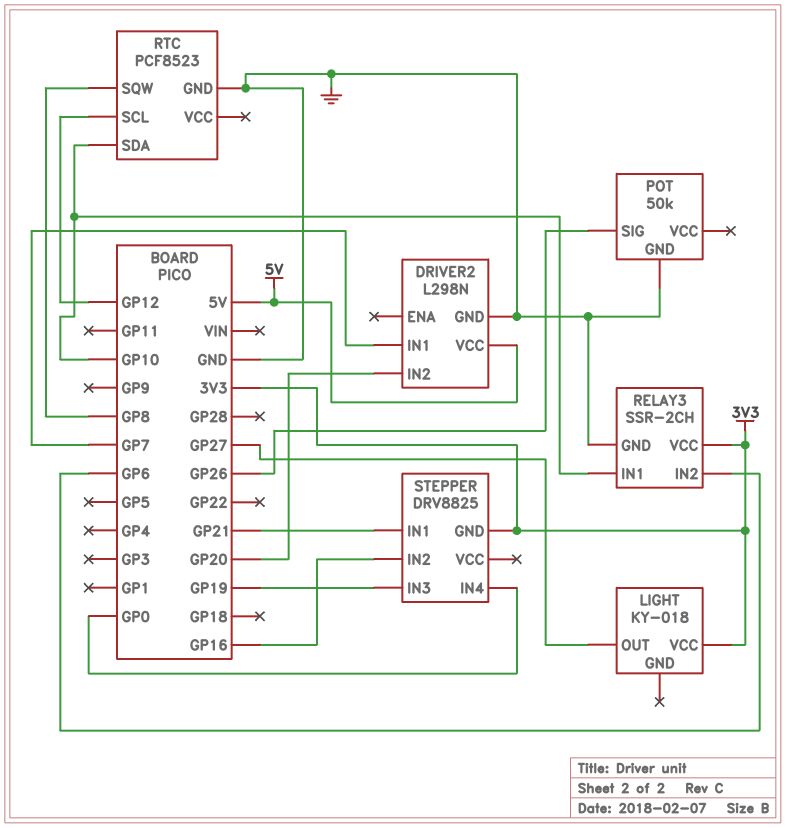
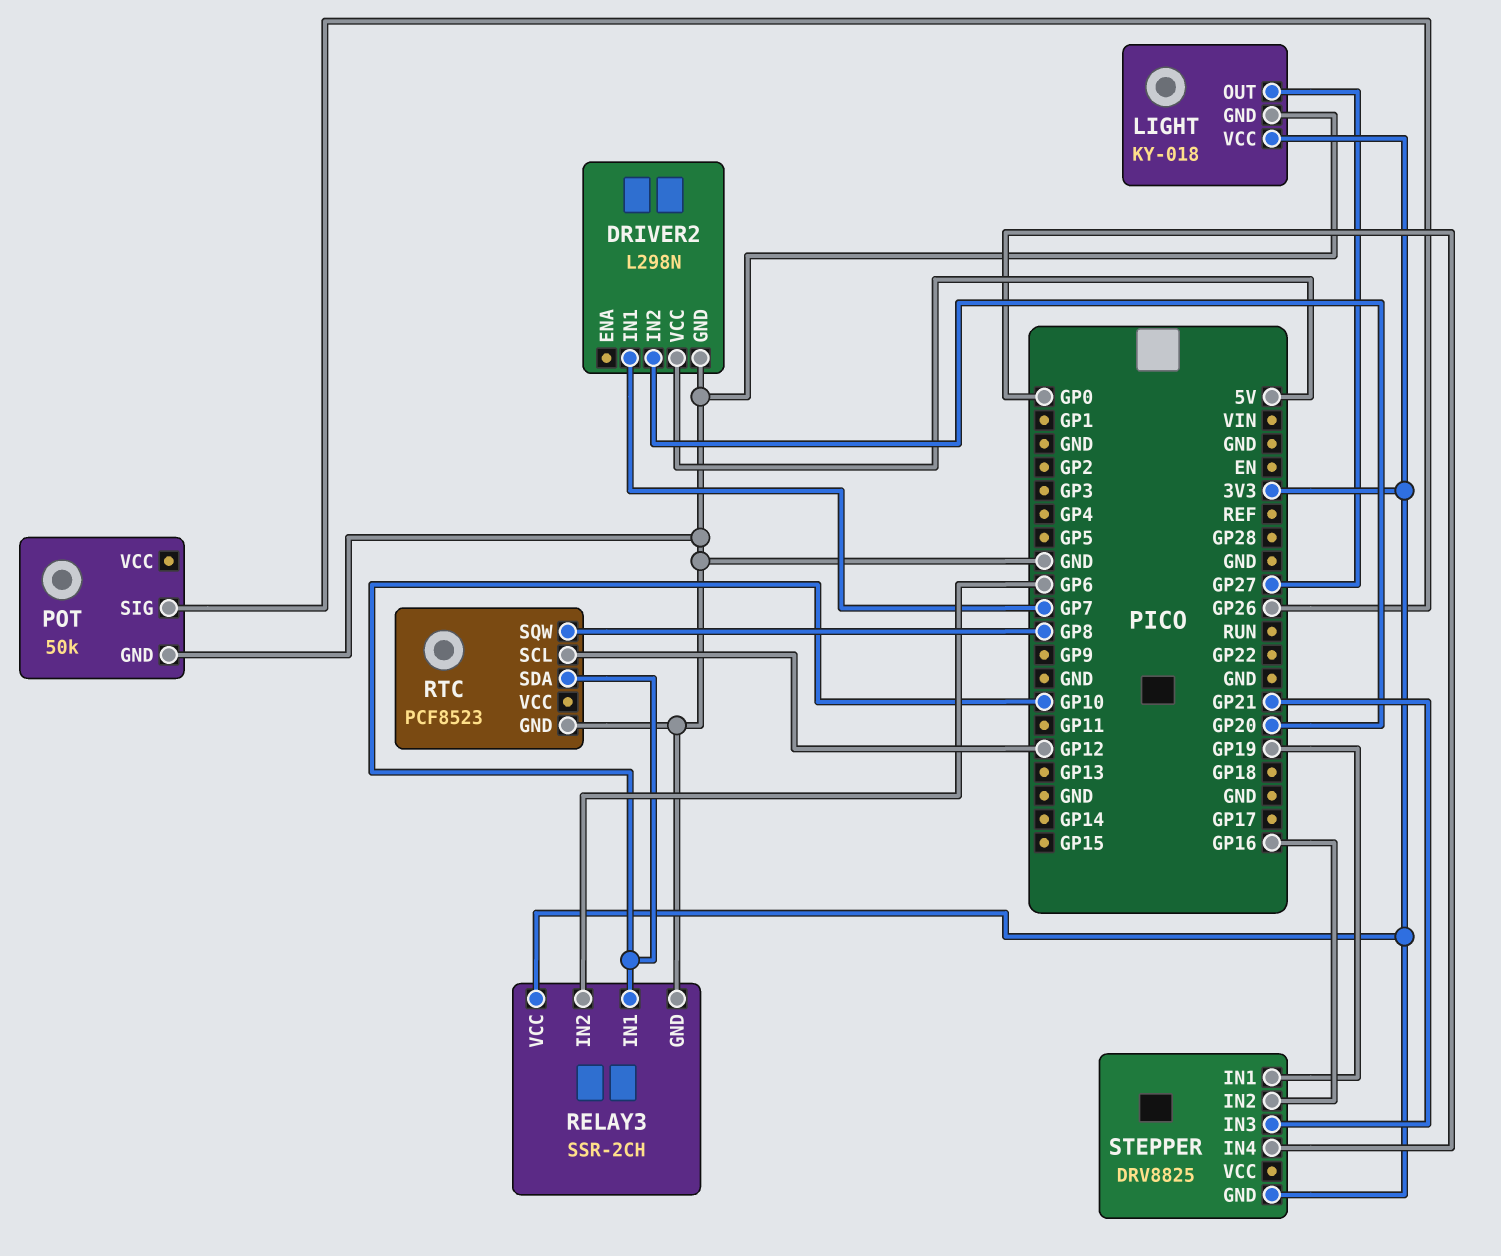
LIGHT pin GND: none -> GND
STEPPER pin IN1: GP21 -> GP19
STEPPER pin IN3: GP19 -> GP21

